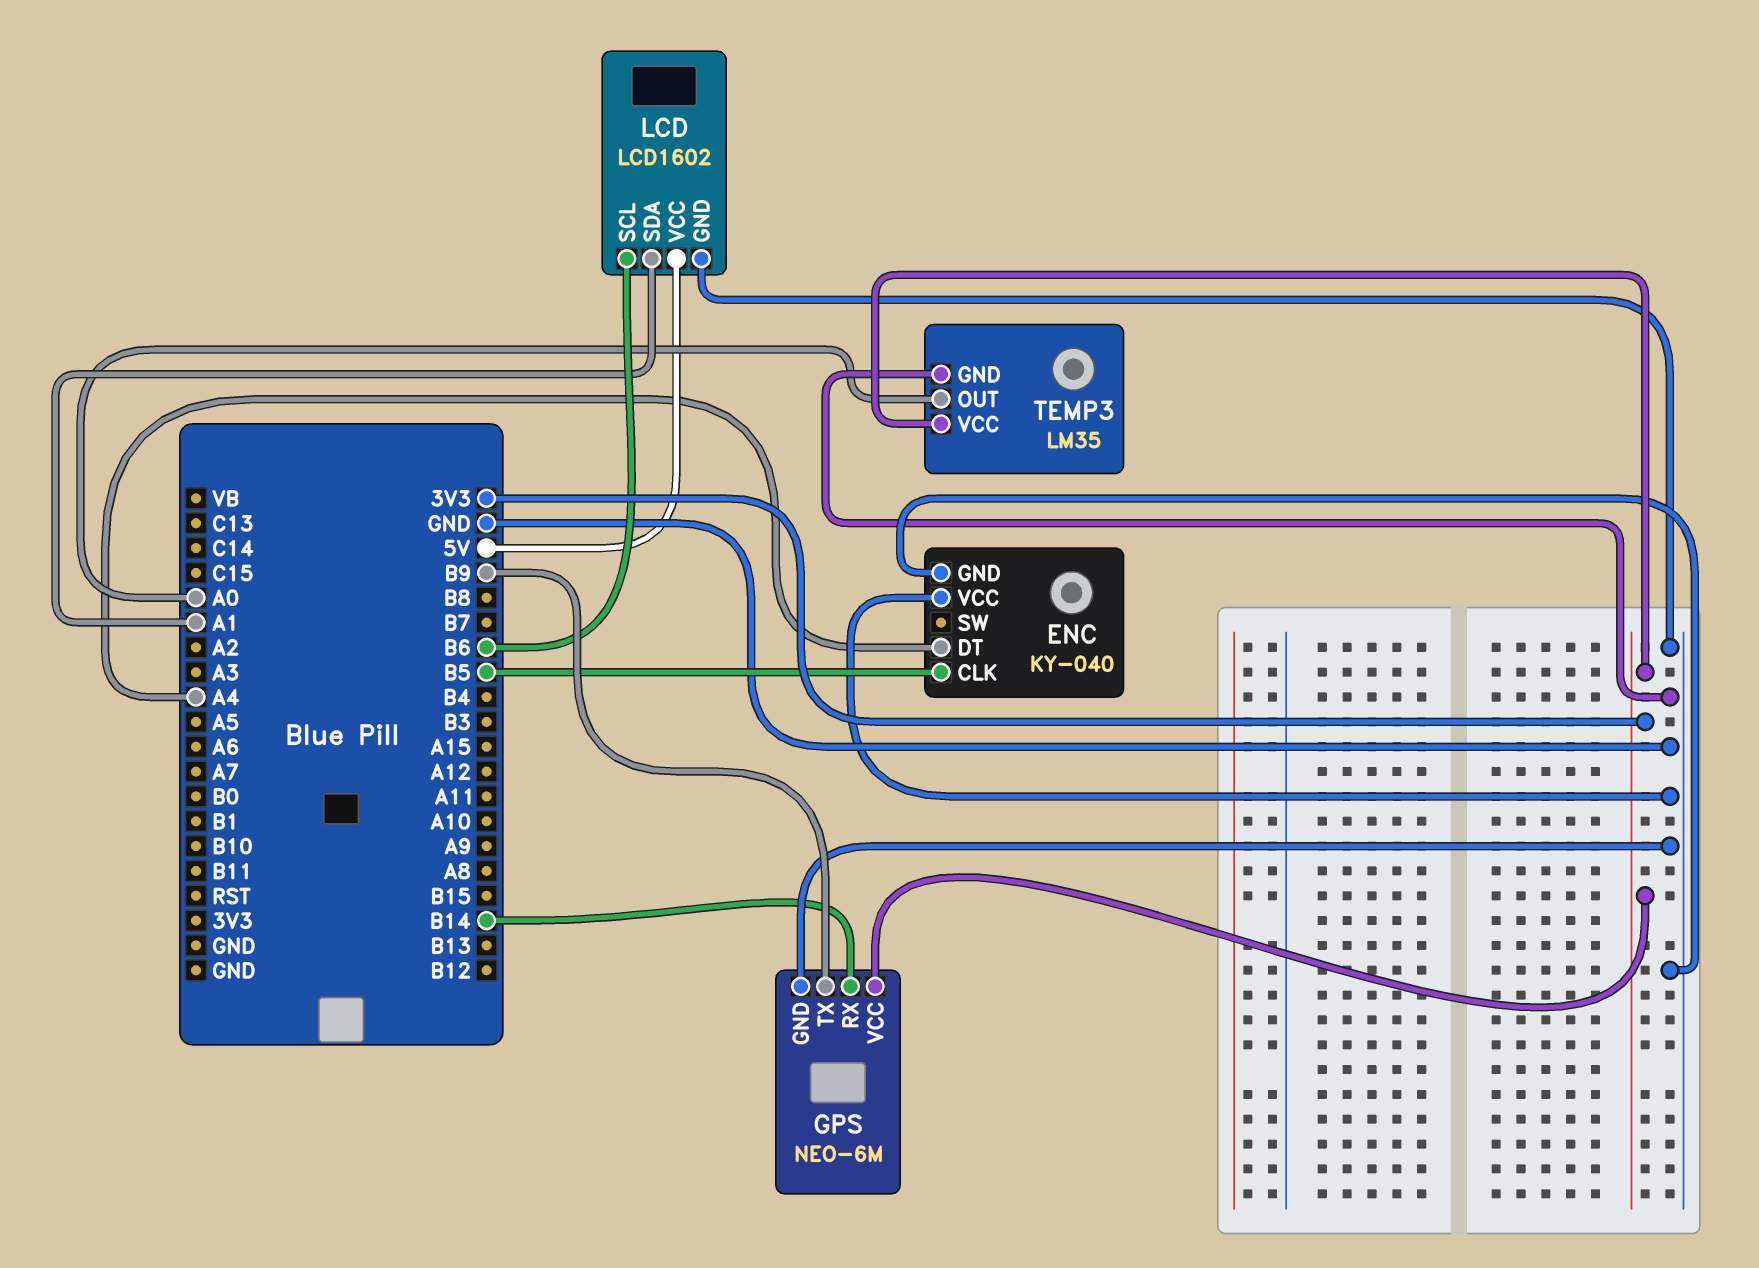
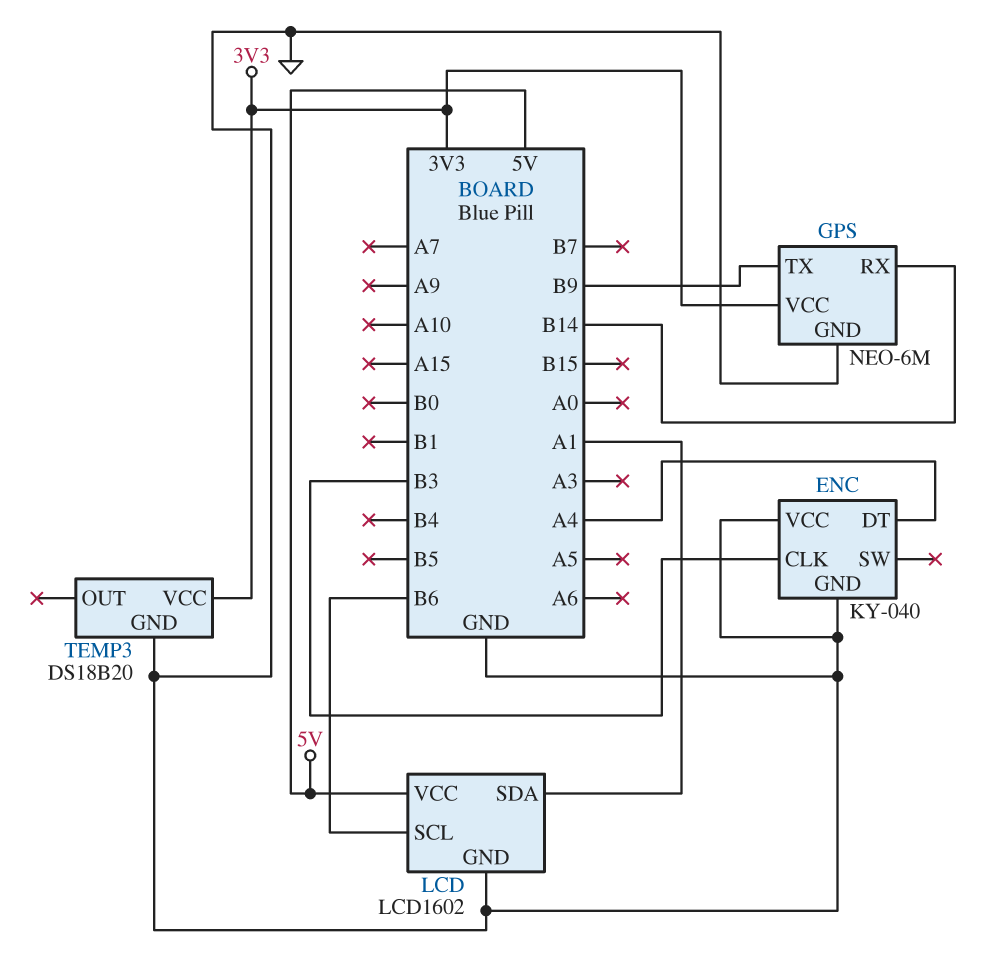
ENC pin CLK: B5 -> B3
TEMP3: LM35 -> DS18B20
TEMP3 pin OUT: A0 -> none

